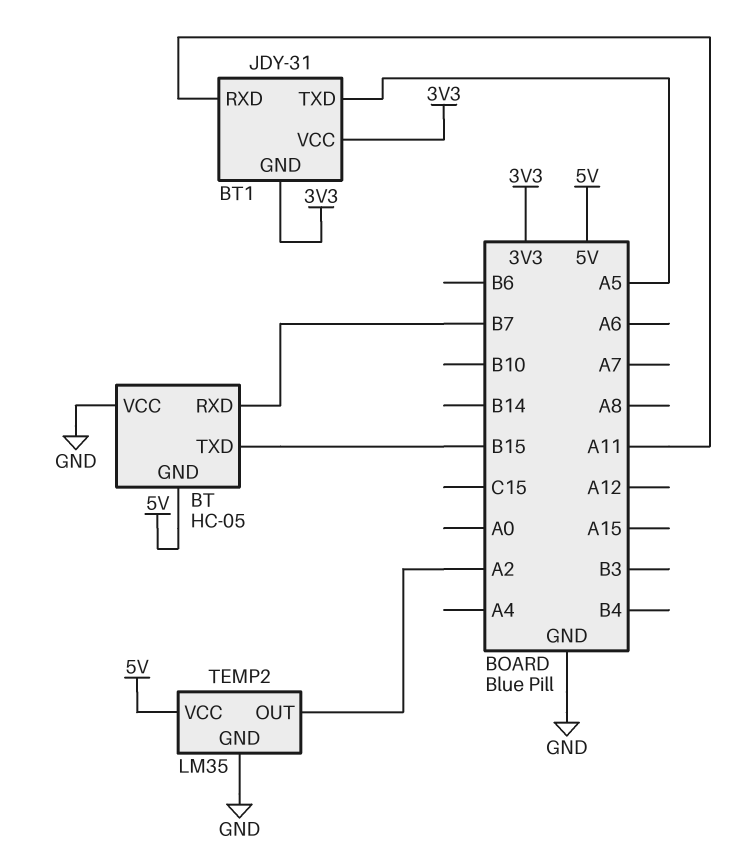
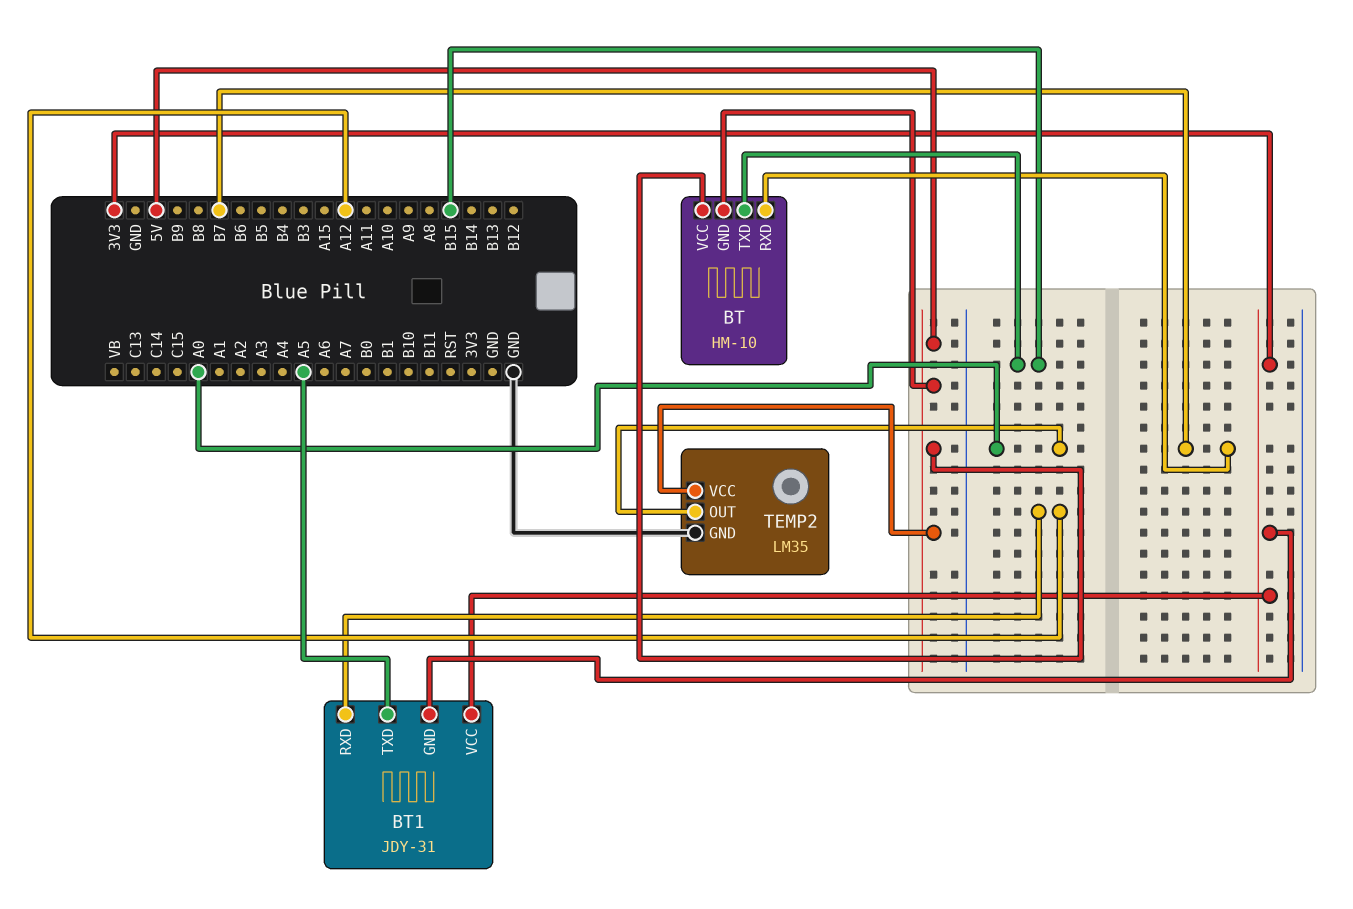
BT: HC-05 -> HM-10
BT pin VCC: GND -> 5V
BT1 pin RXD: A11 -> A12
TEMP2 pin OUT: A2 -> A0

